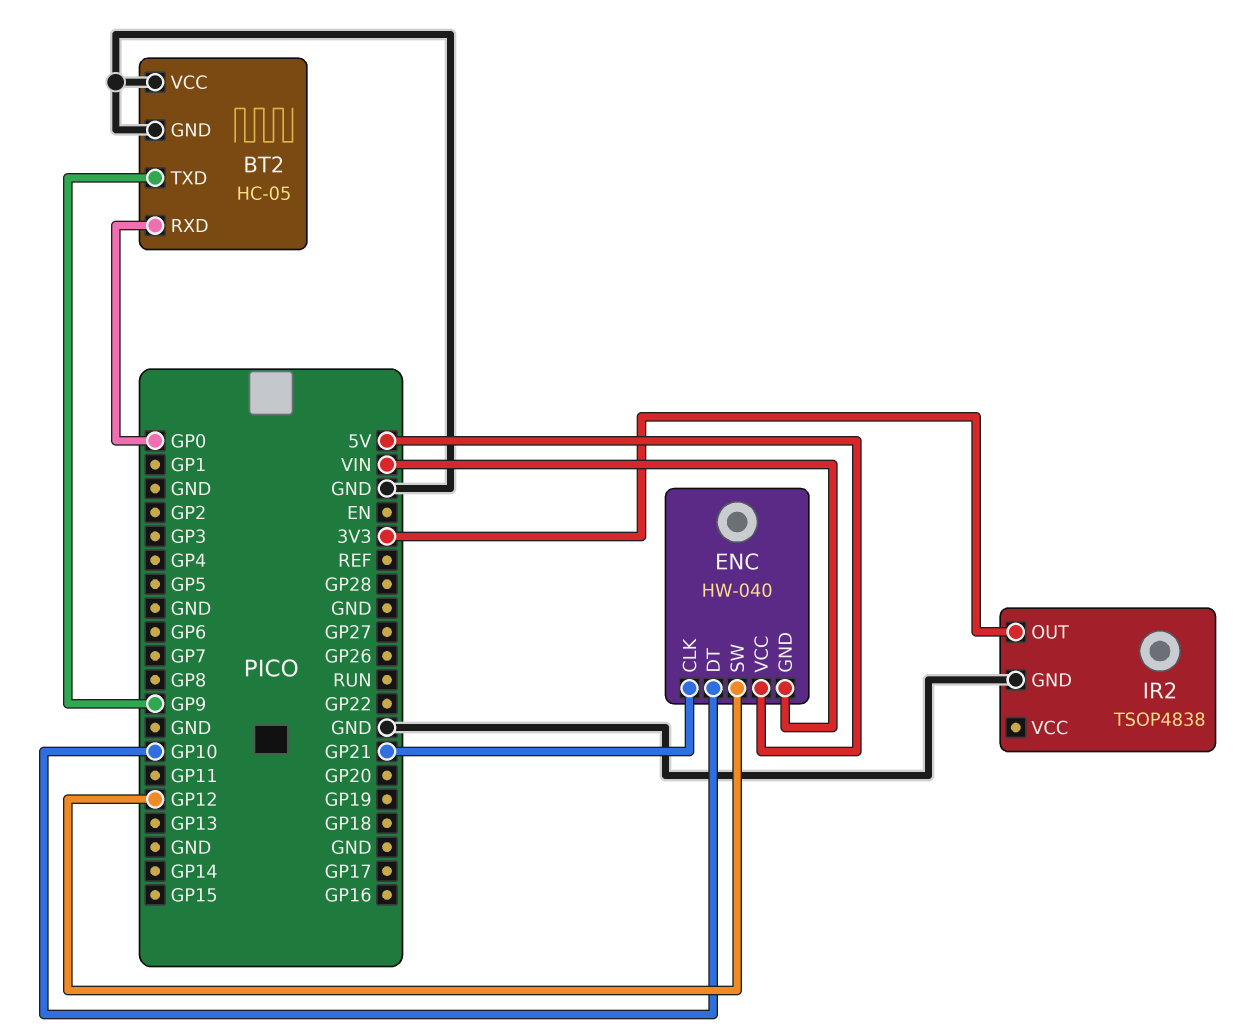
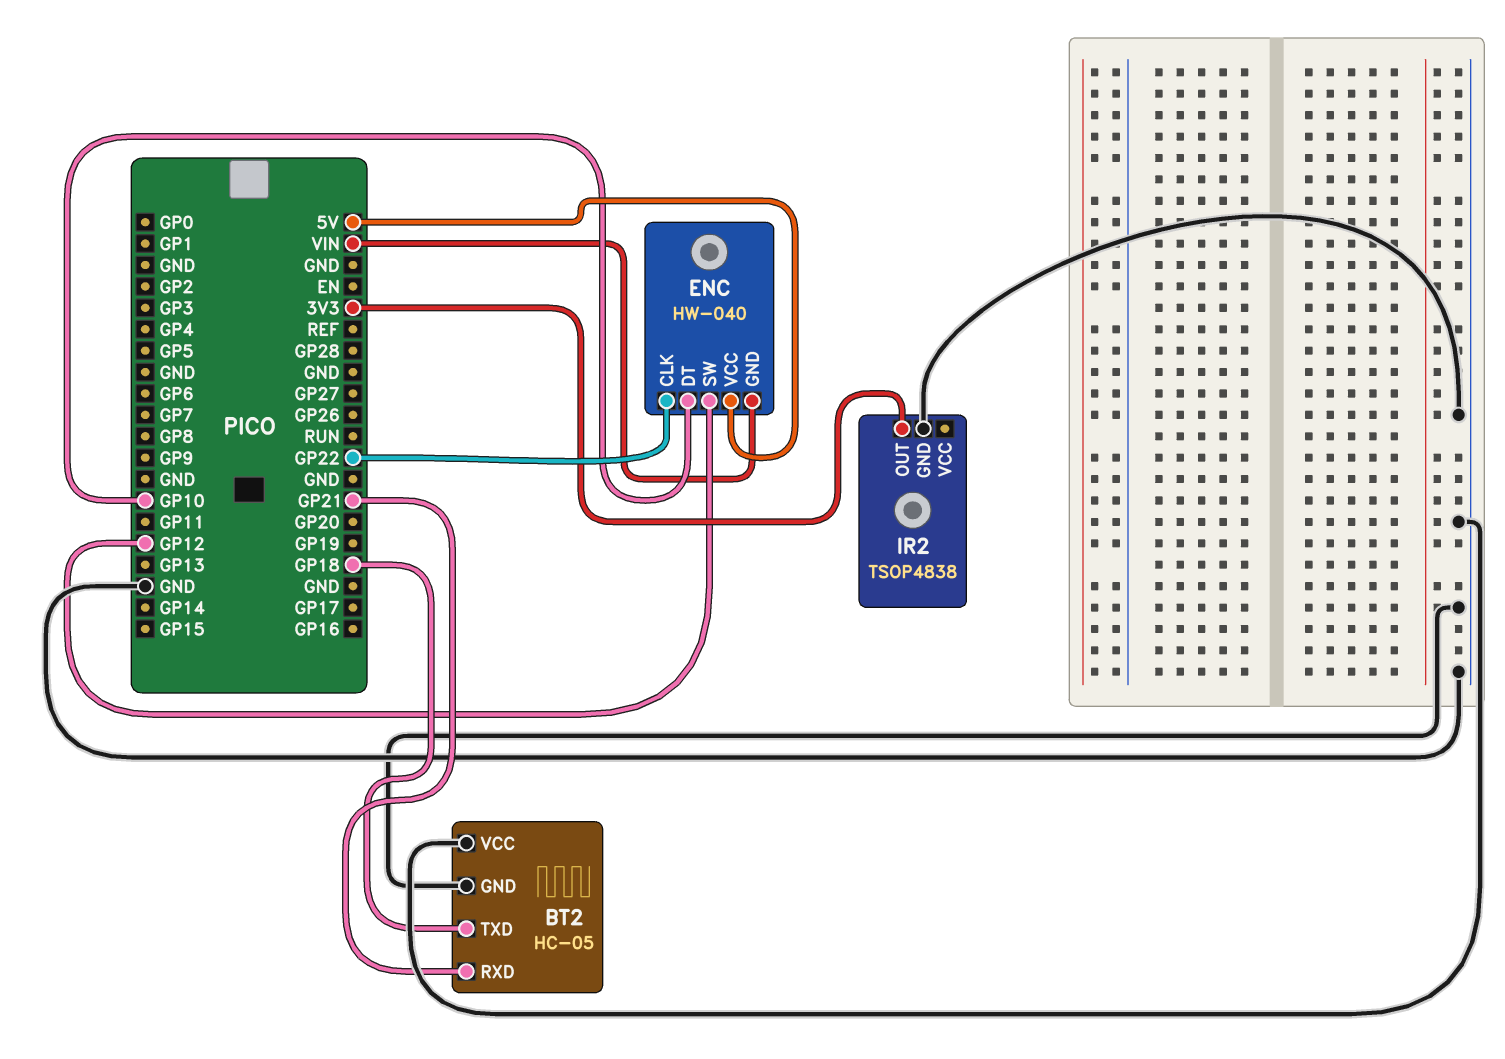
BT2 pin RXD: GP0 -> GP21
BT2 pin TXD: GP9 -> GP18
ENC pin CLK: GP21 -> GP22

